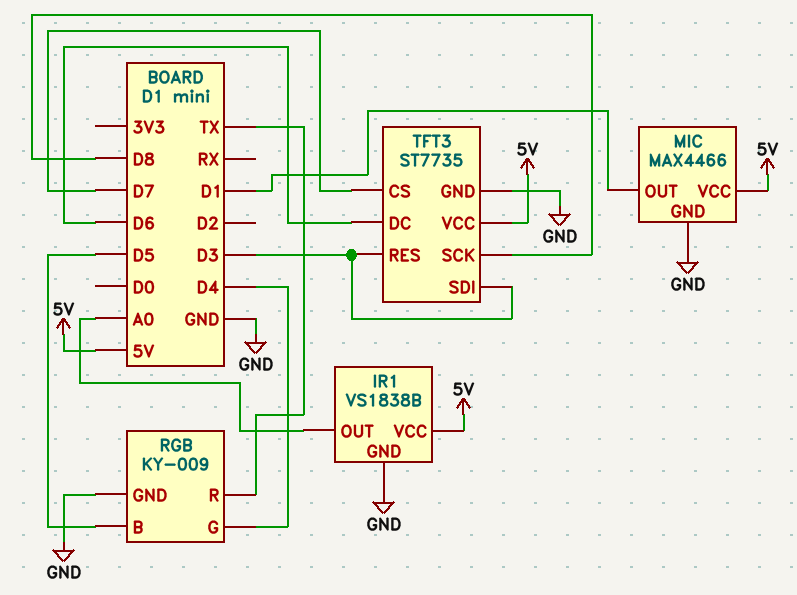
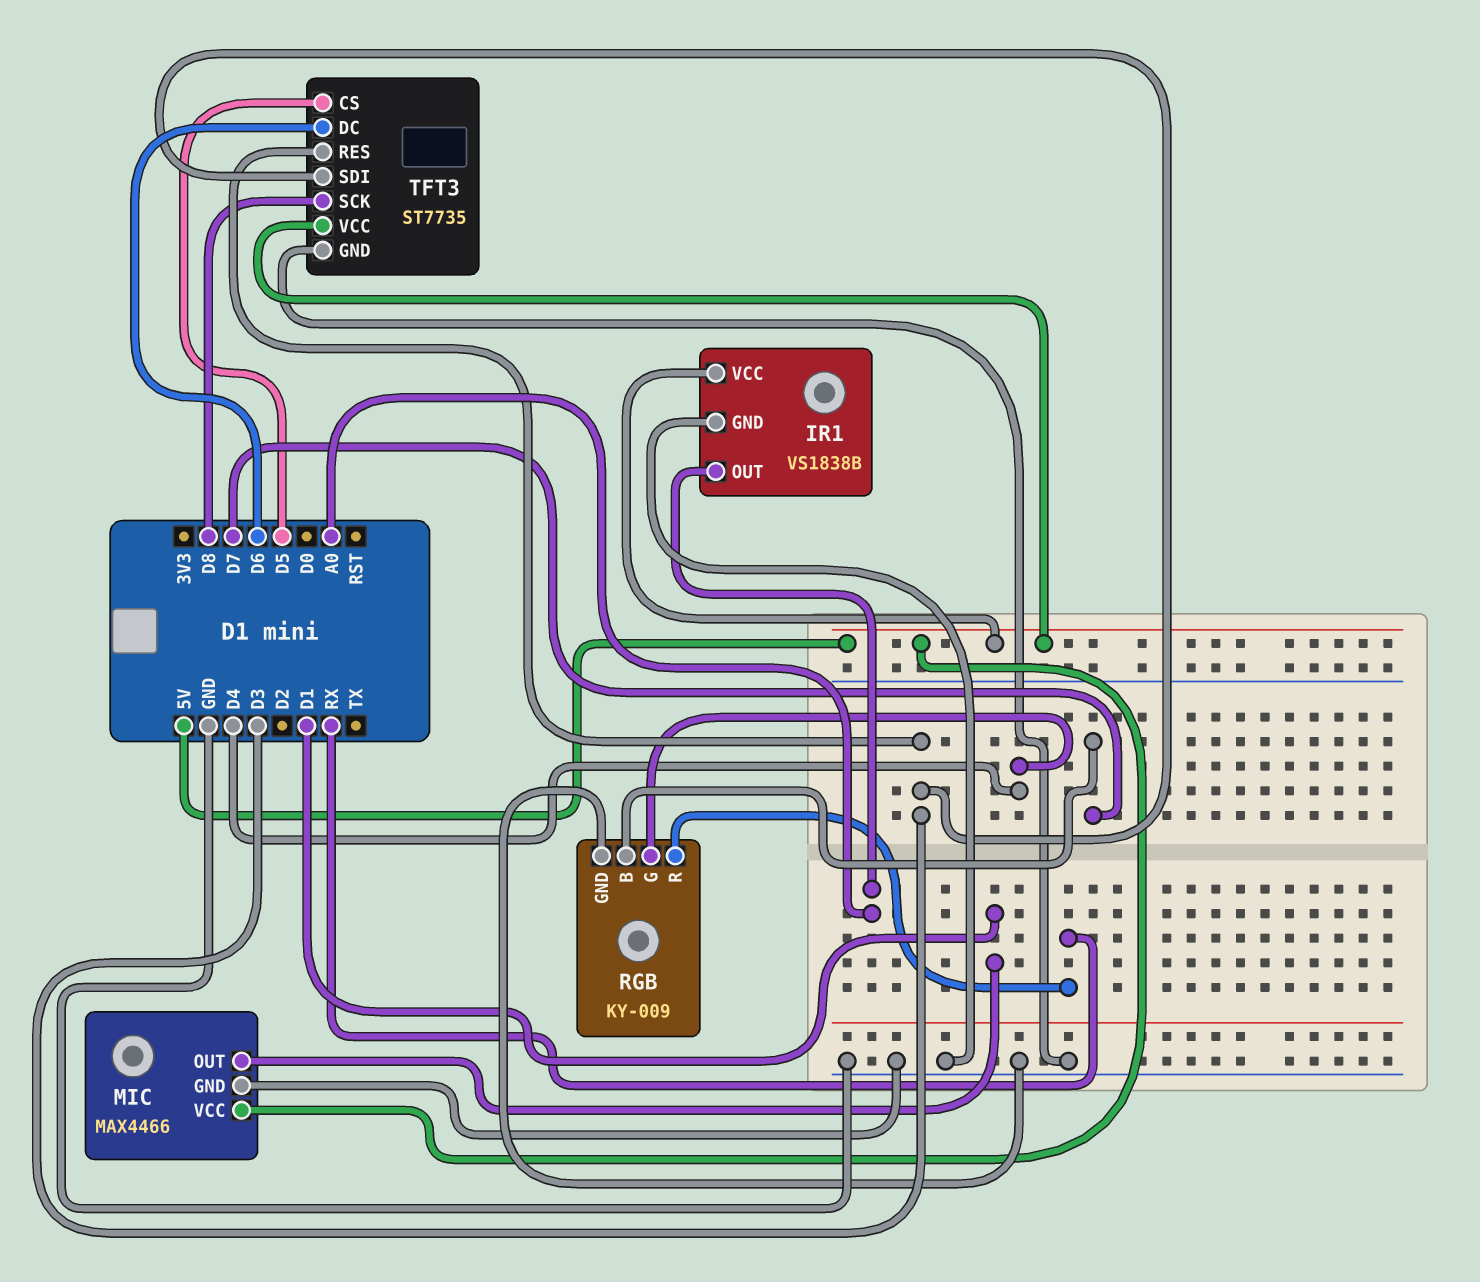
RGB pin B: D5 -> D7
RGB pin R: TX -> RX
TFT3 pin CS: D7 -> D5

